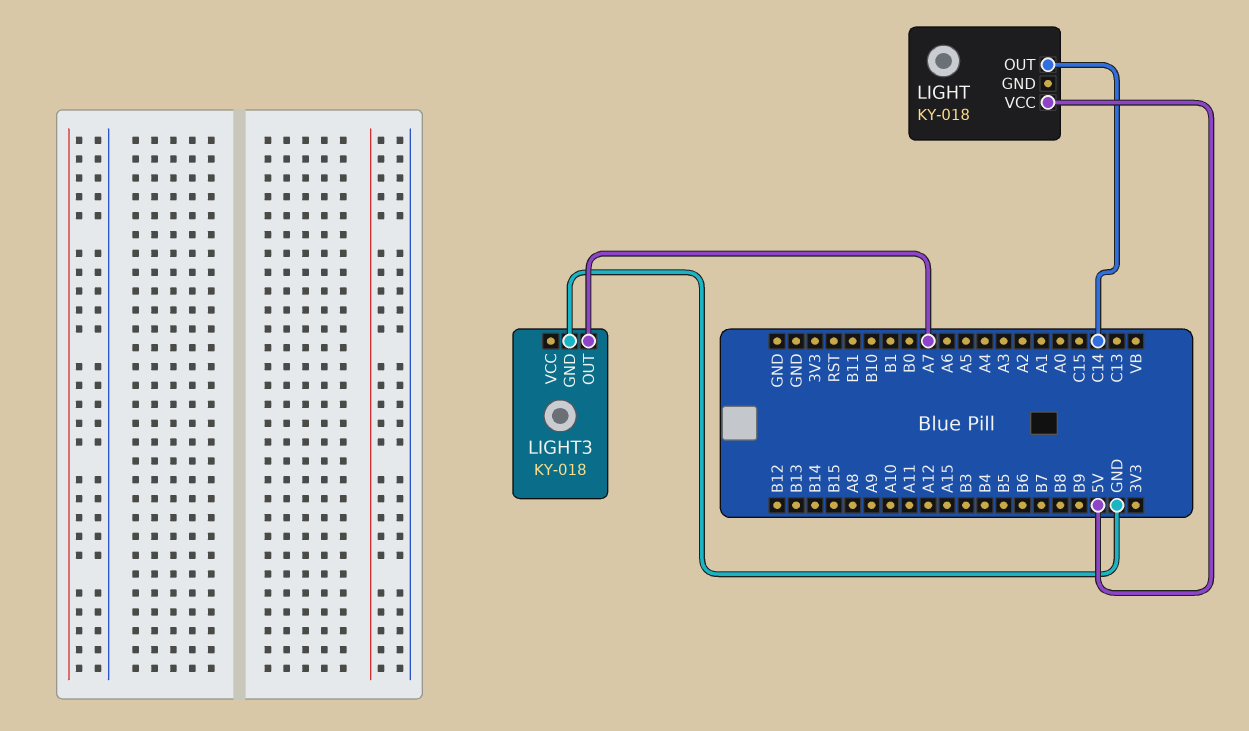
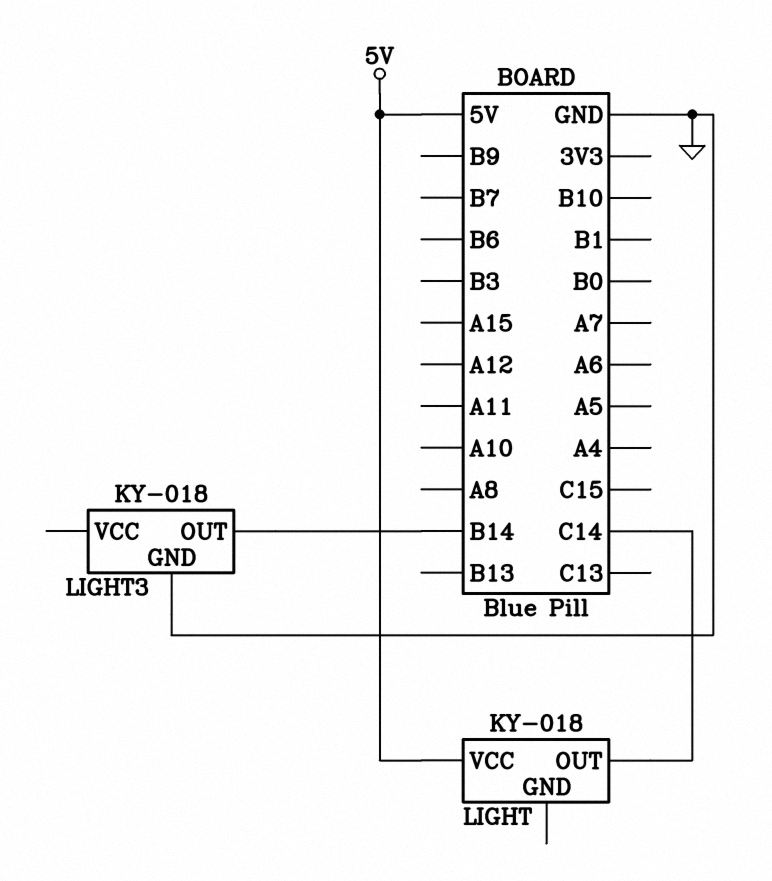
LIGHT3 pin OUT: A7 -> B14

